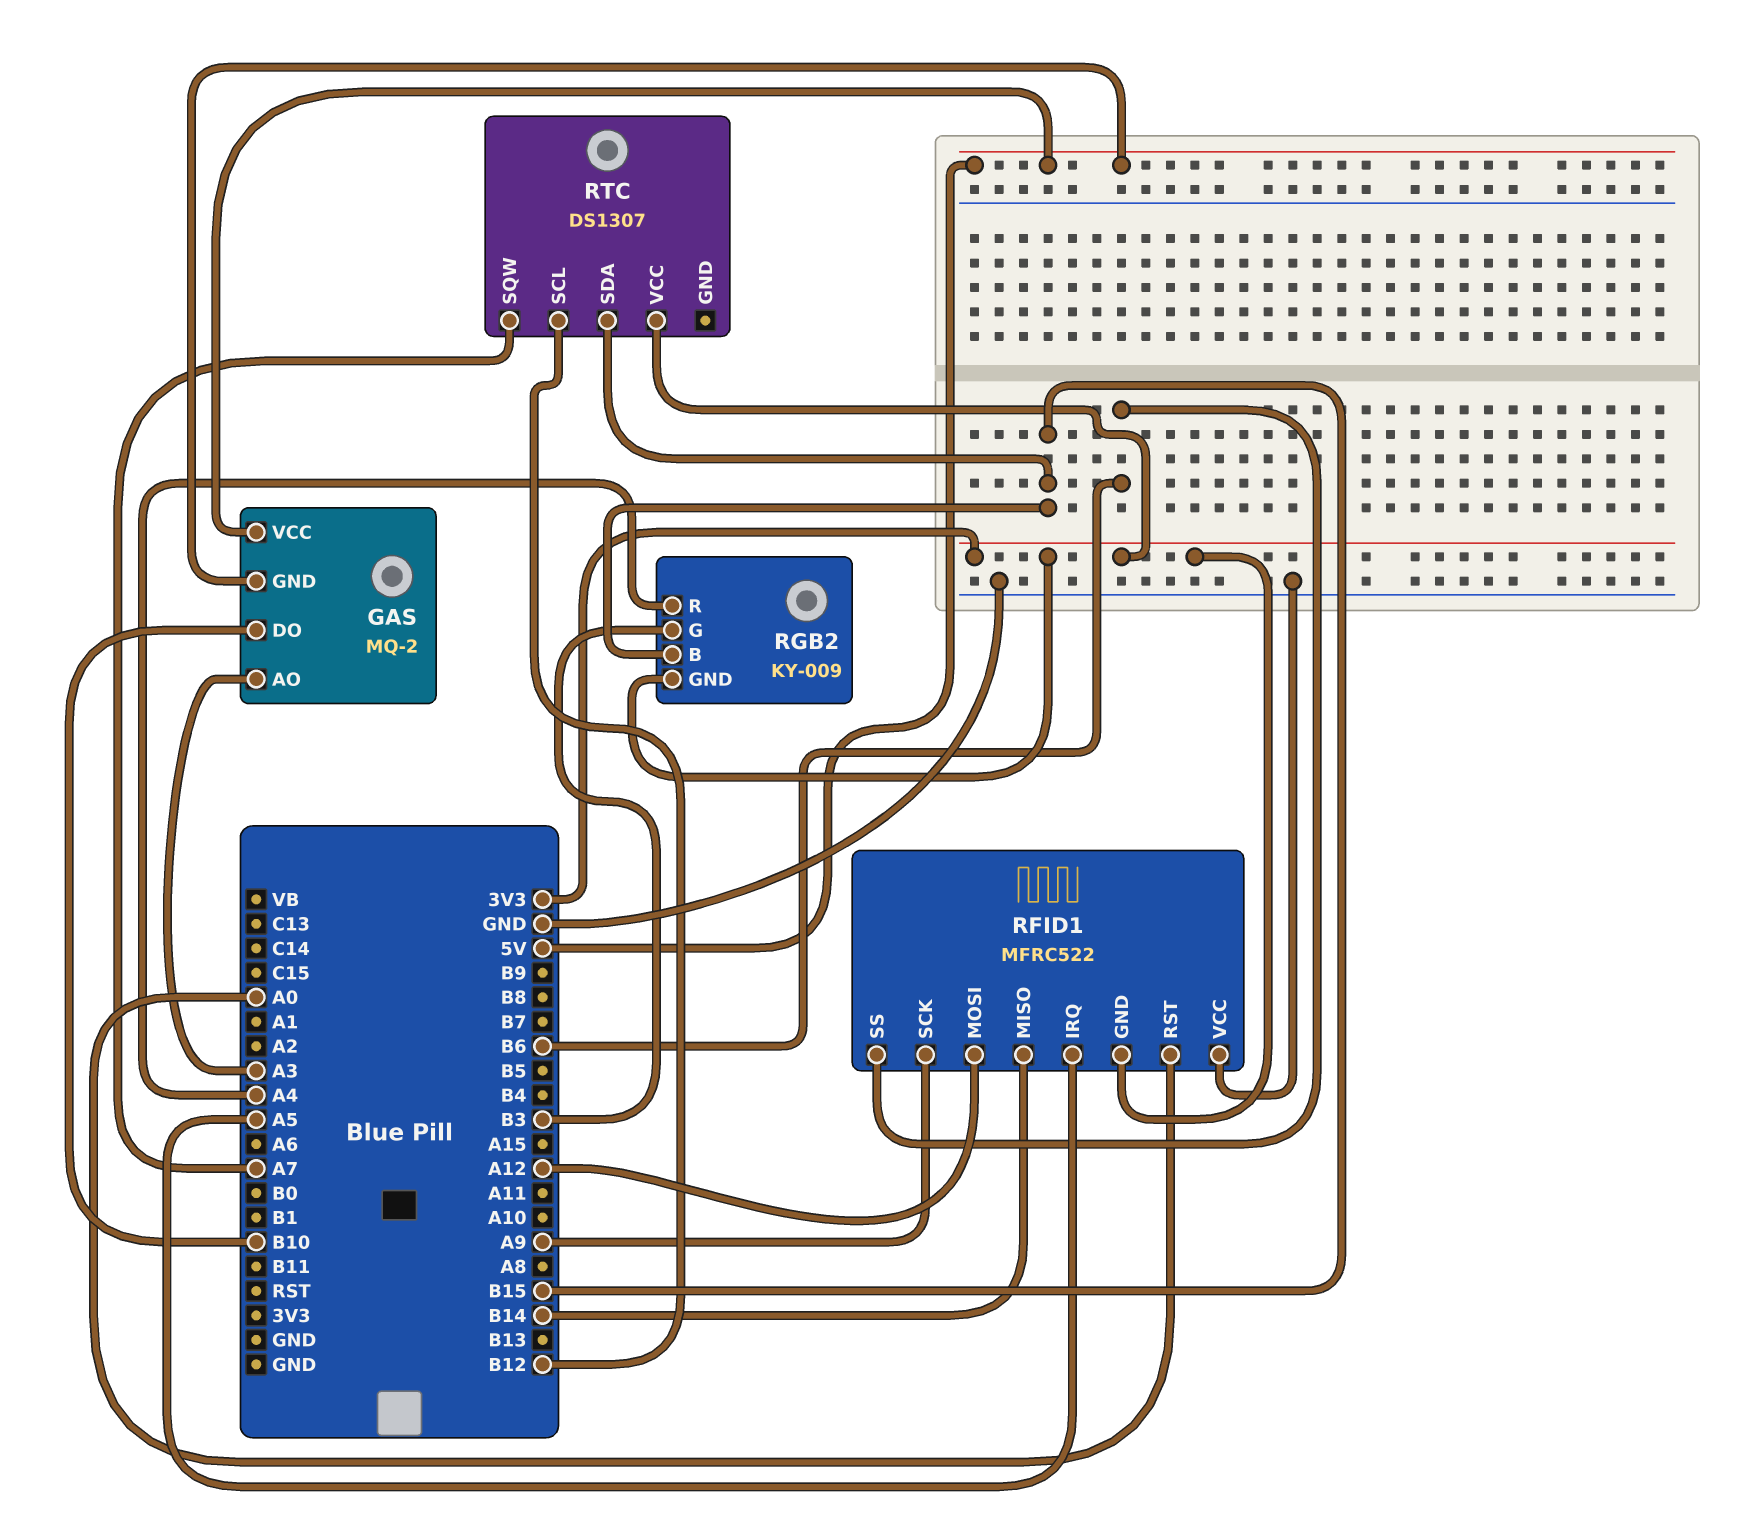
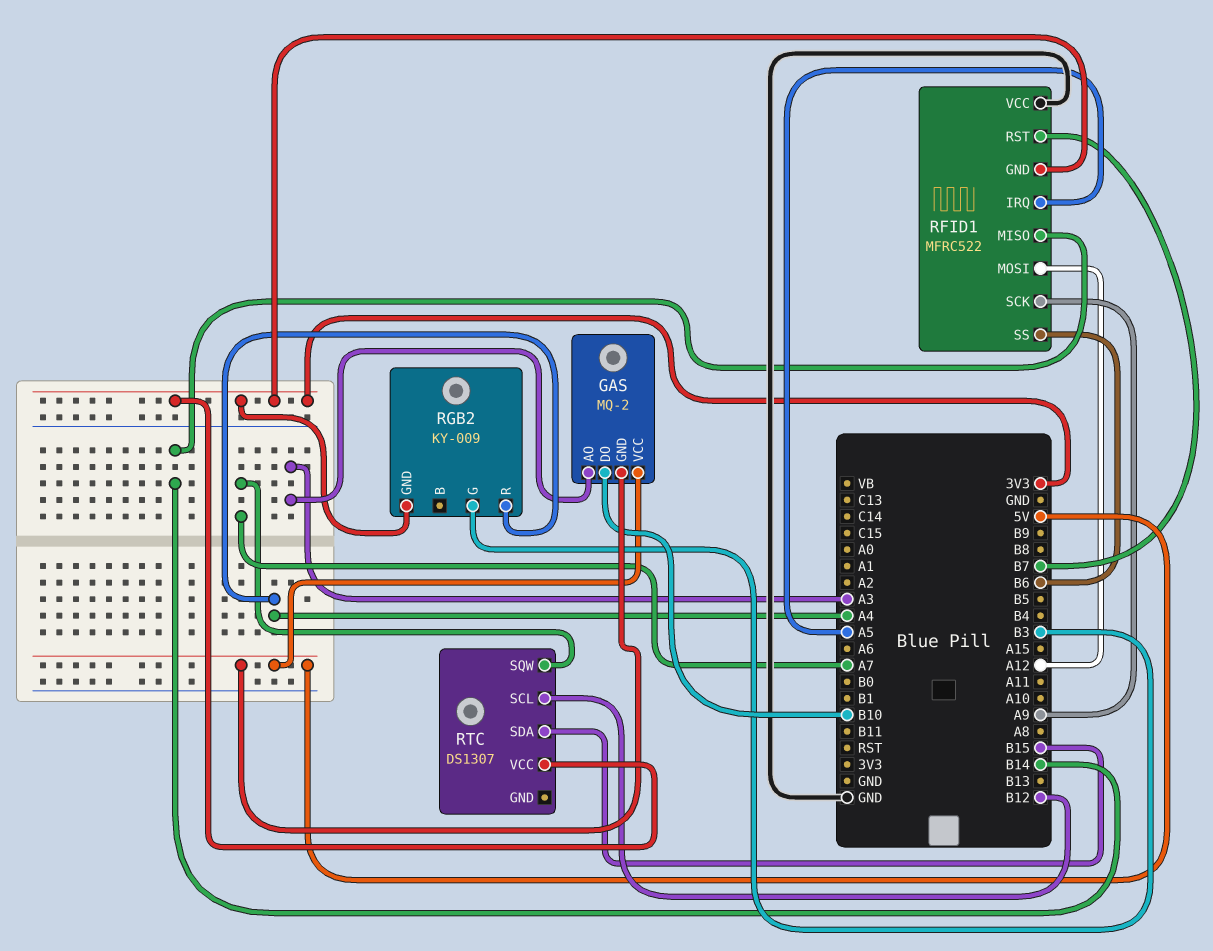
RFID1 pin RST: A0 -> B7
RGB2 pin B: B15 -> none

